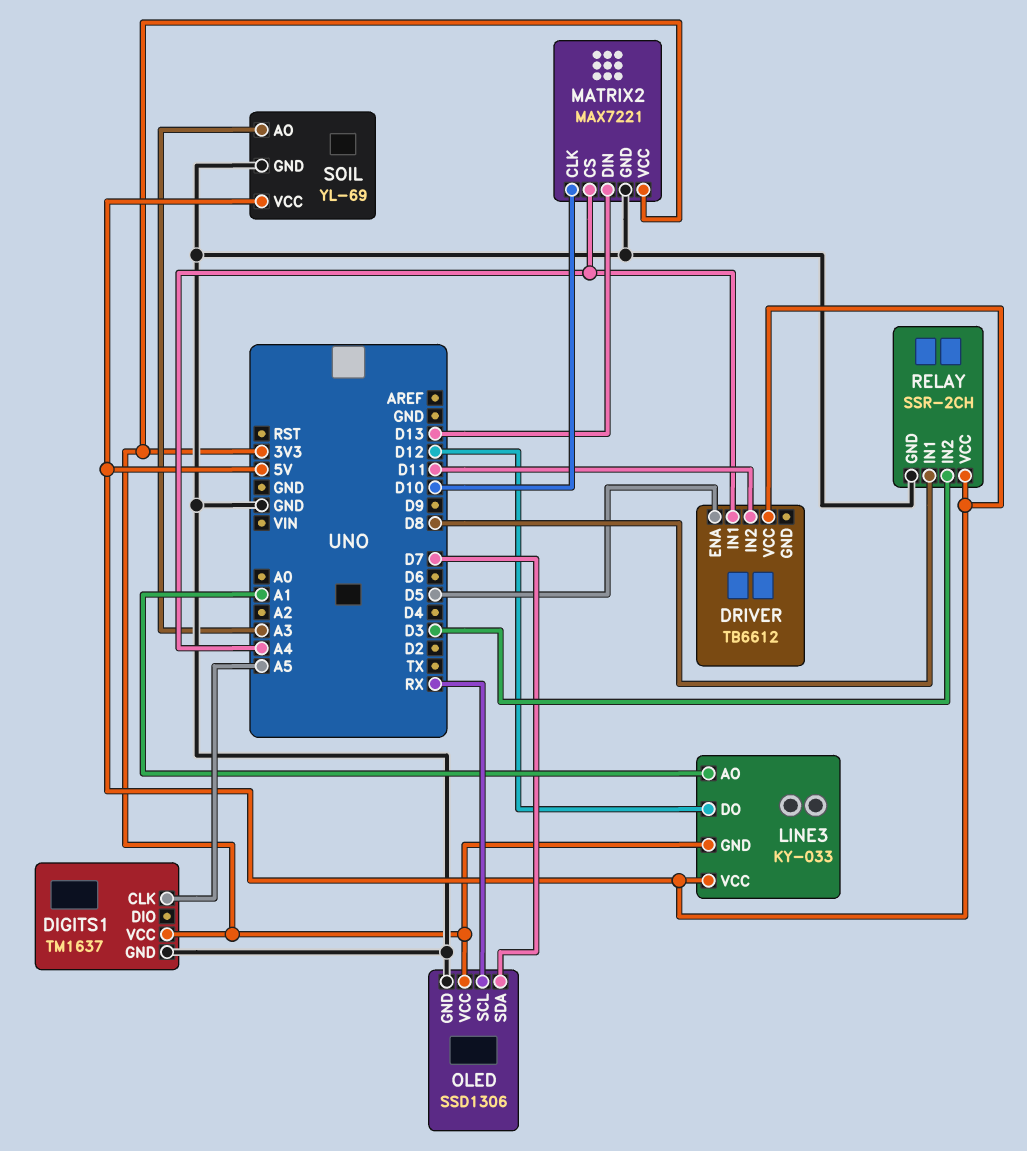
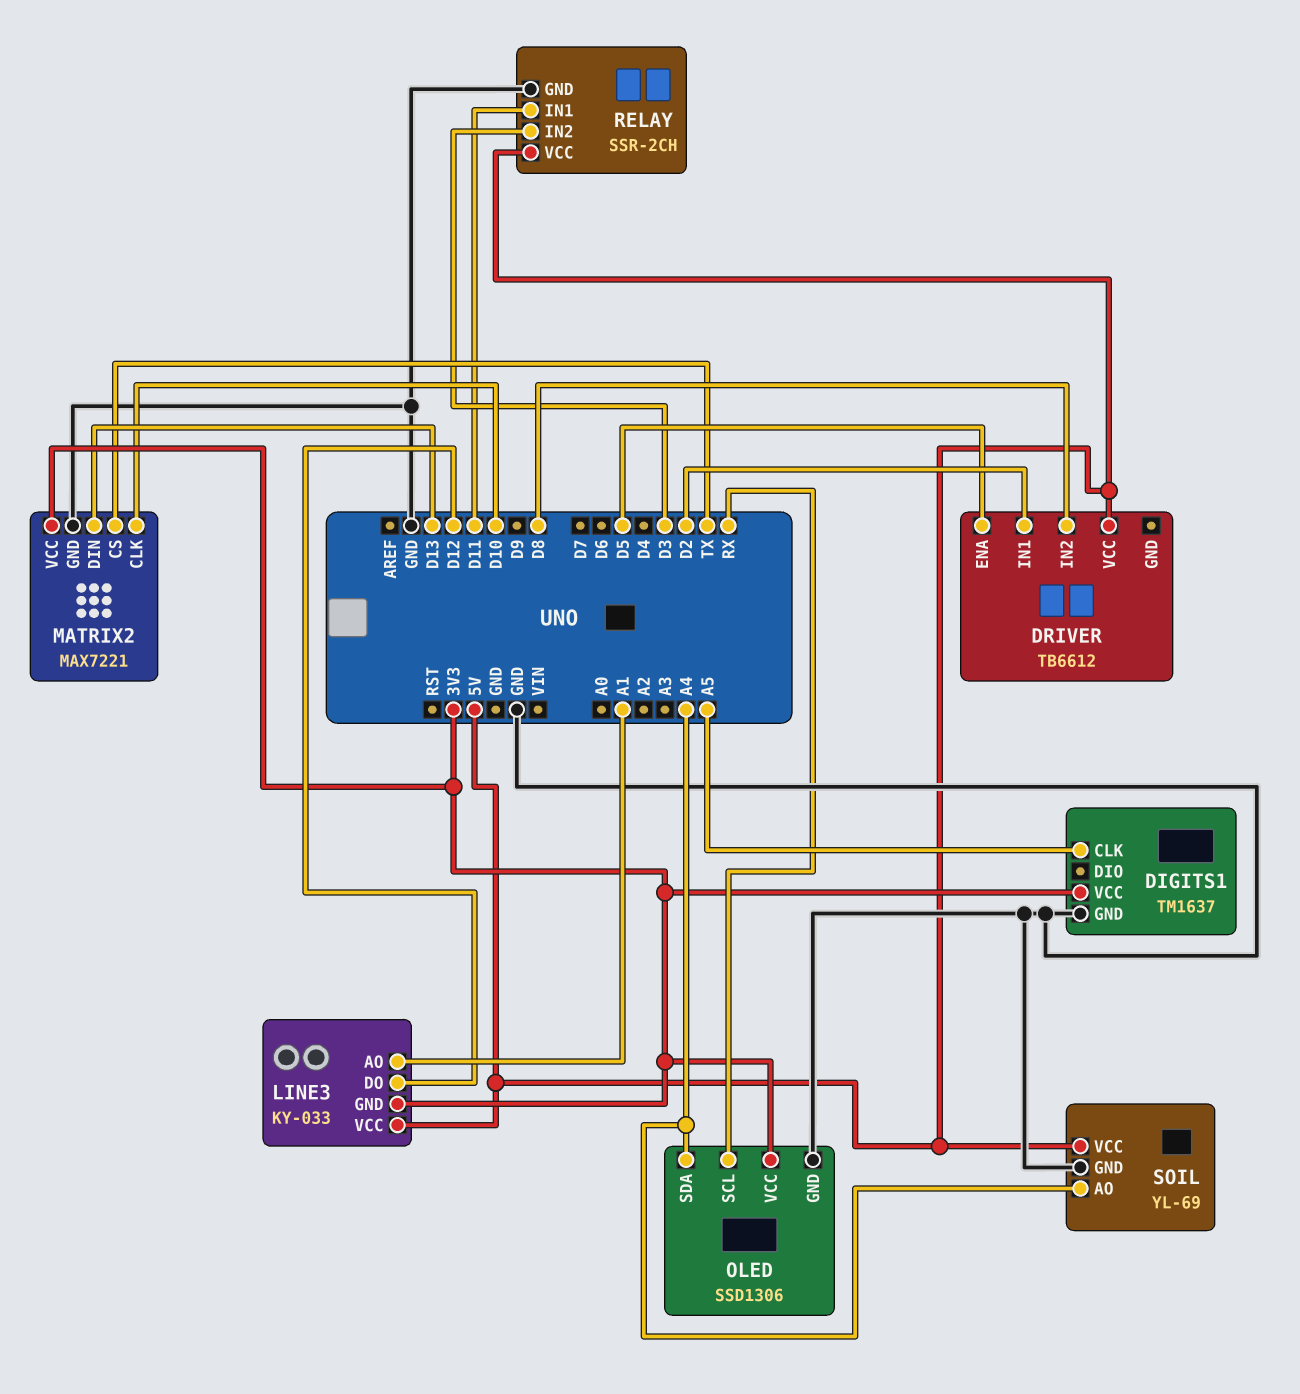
DRIVER pin IN1: A4 -> D2
DRIVER pin IN2: D11 -> D8
MATRIX2 pin CS: A4 -> TX
OLED pin SDA: D7 -> A4
RELAY pin IN1: D8 -> D11
SOIL pin AO: A3 -> A4

